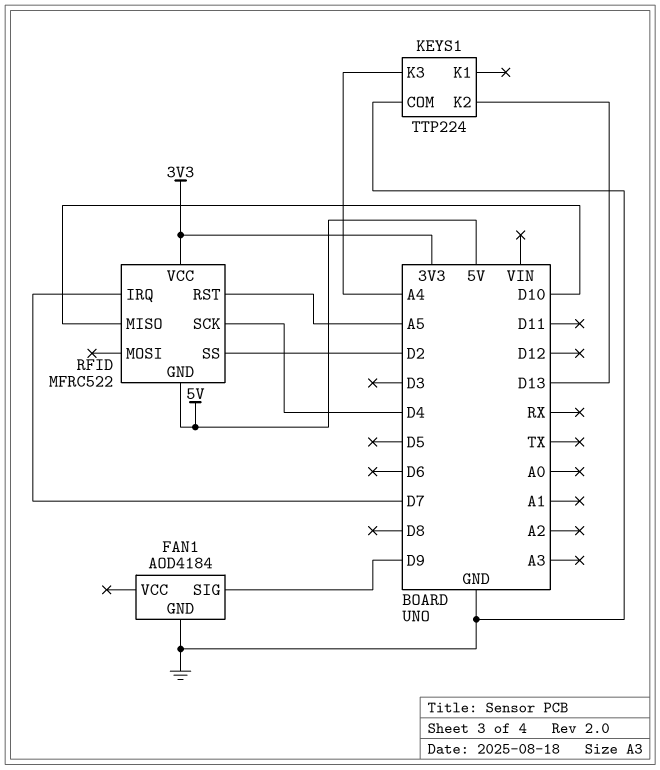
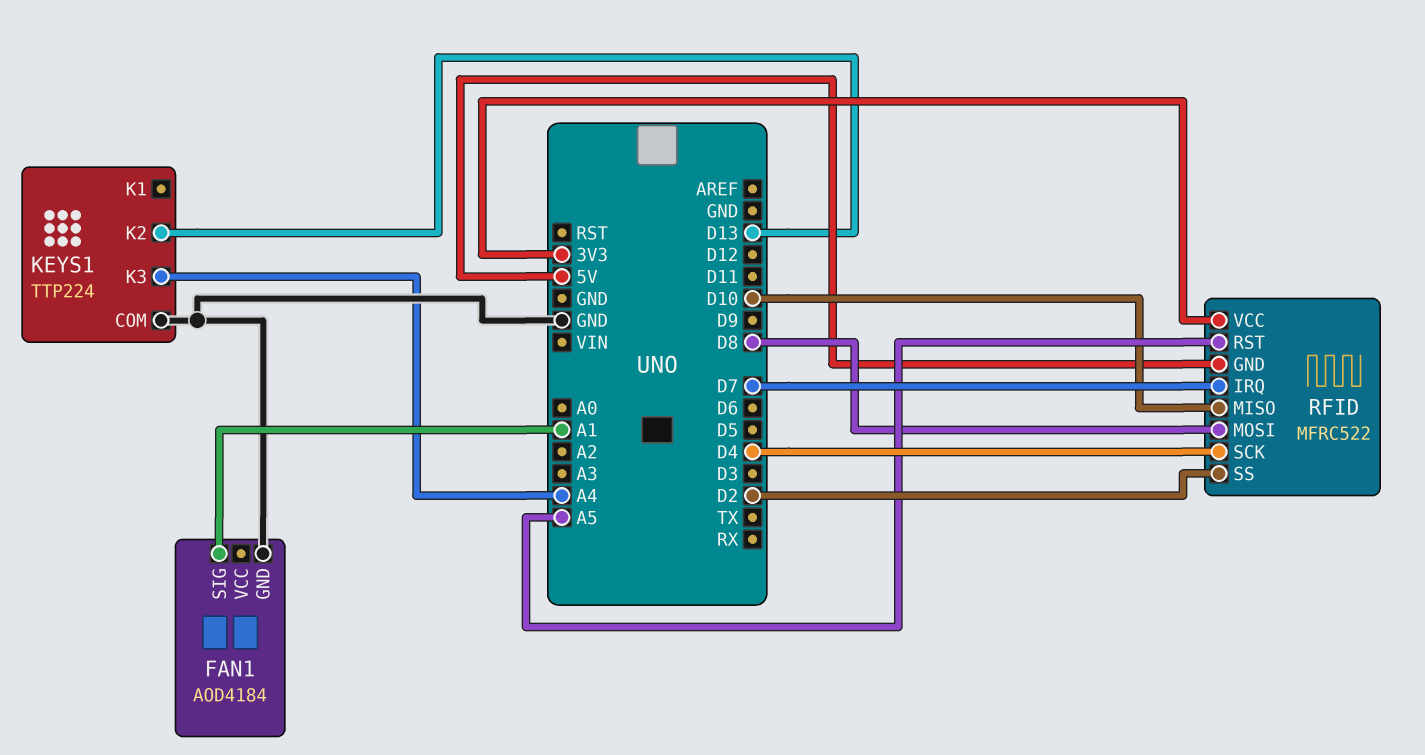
FAN1 pin SIG: D9 -> A1
RFID pin MOSI: none -> D8

